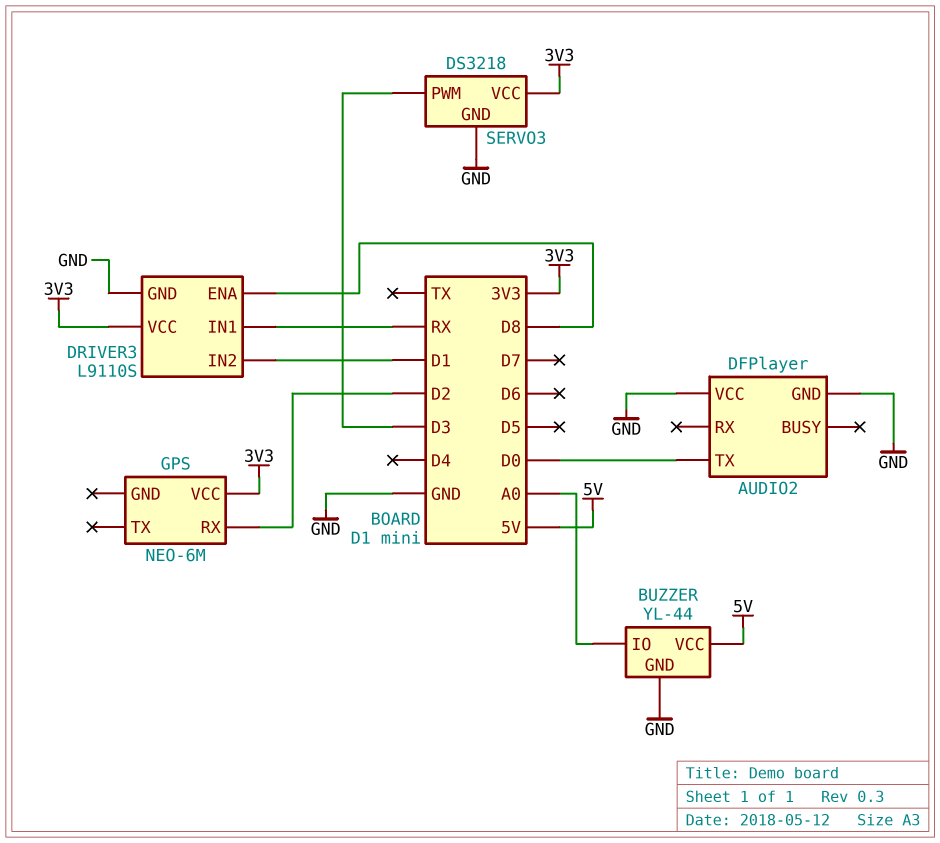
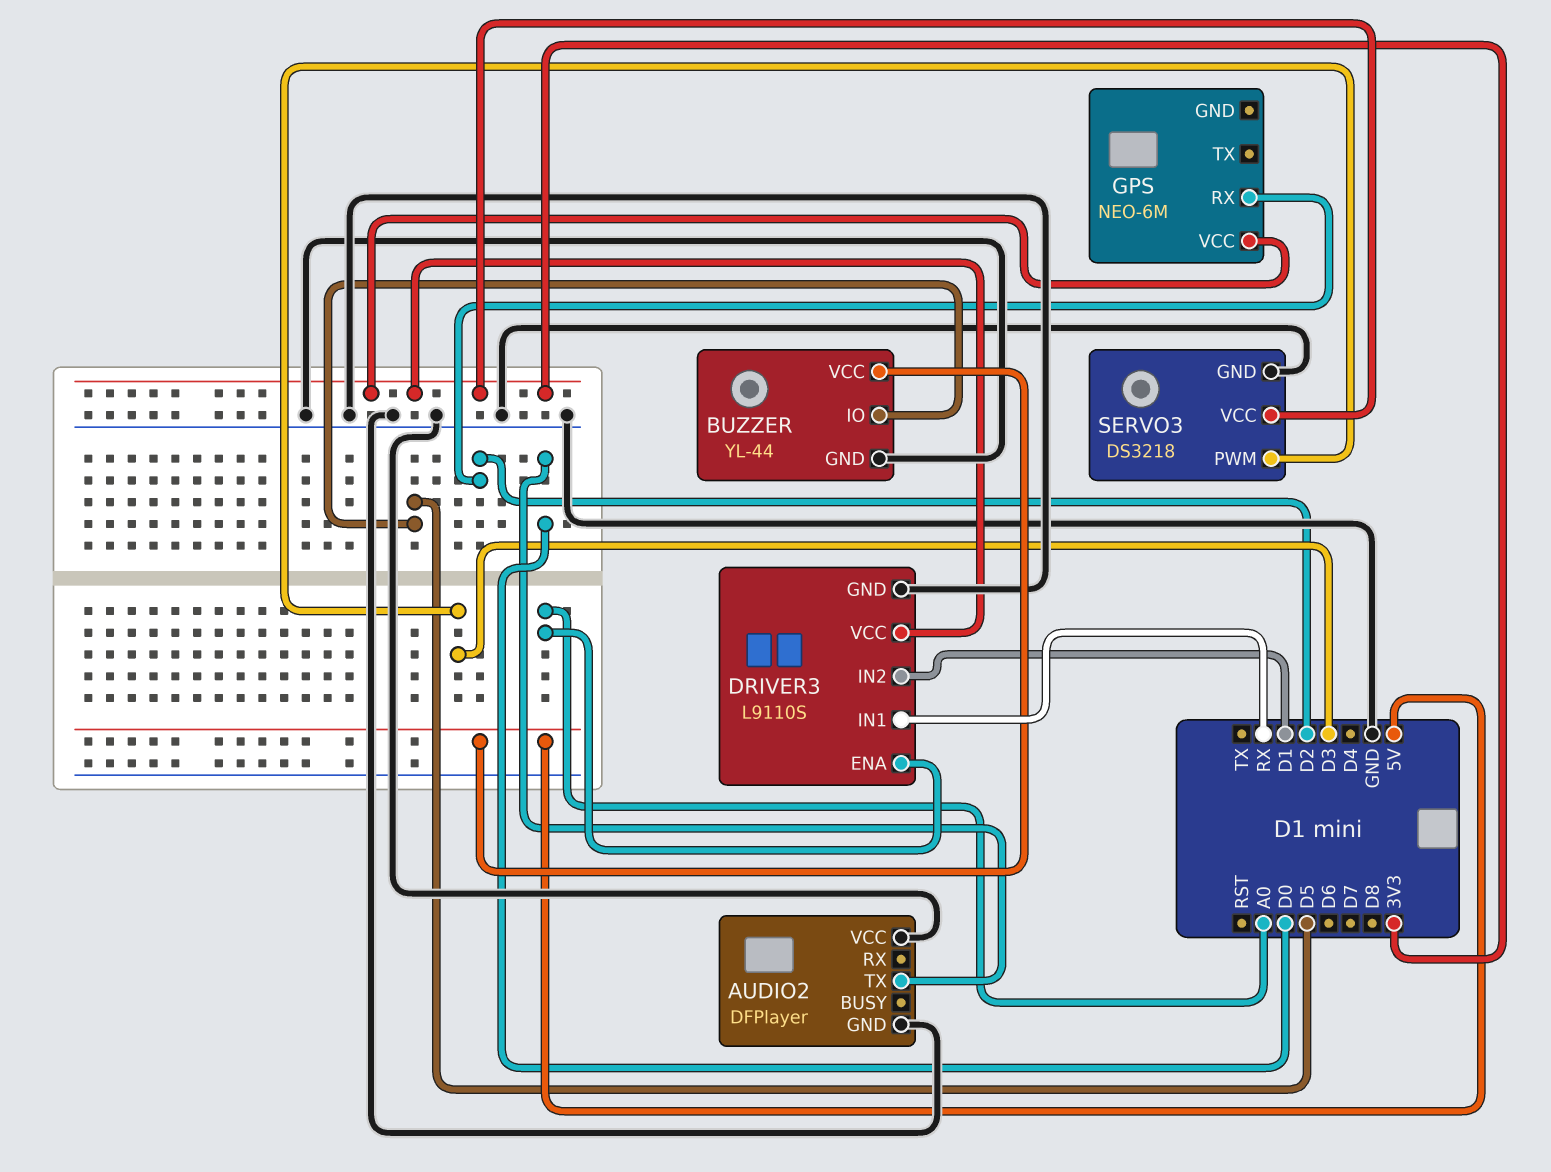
BUZZER pin IO: A0 -> D5
DRIVER3 pin ENA: D8 -> A0

